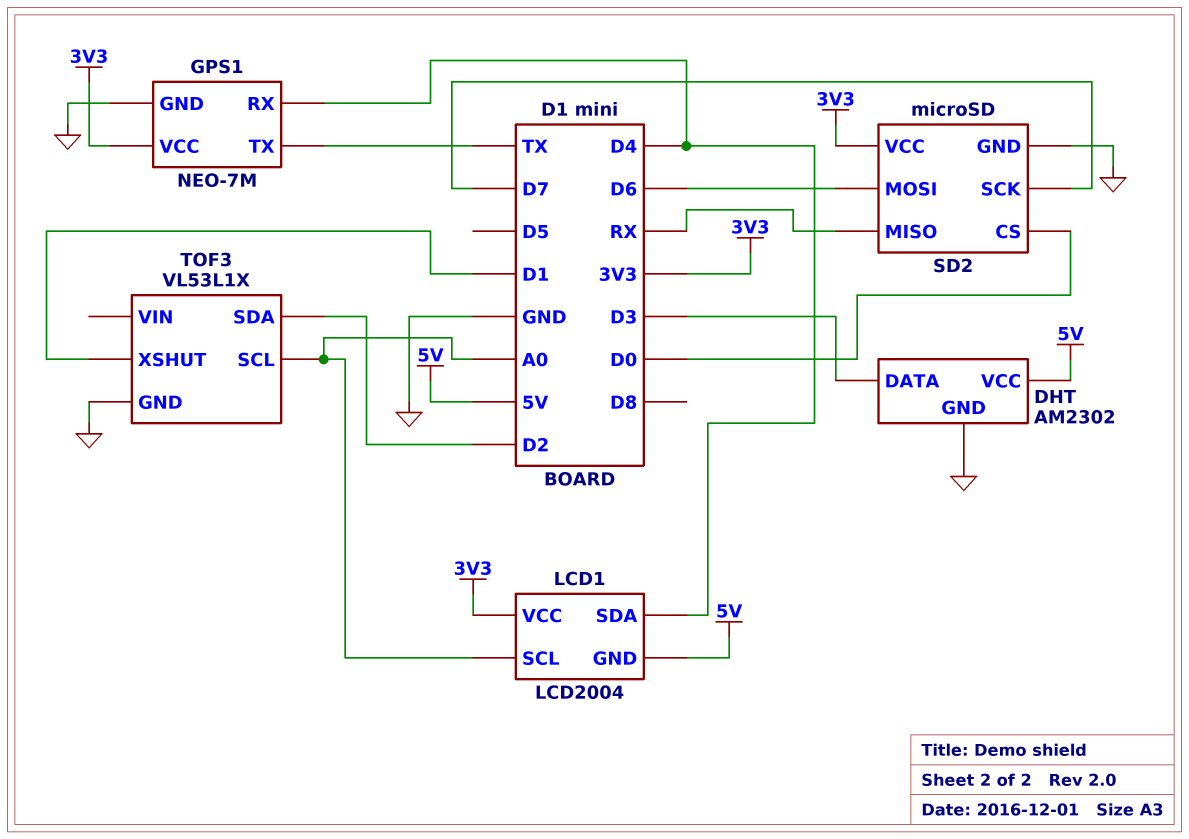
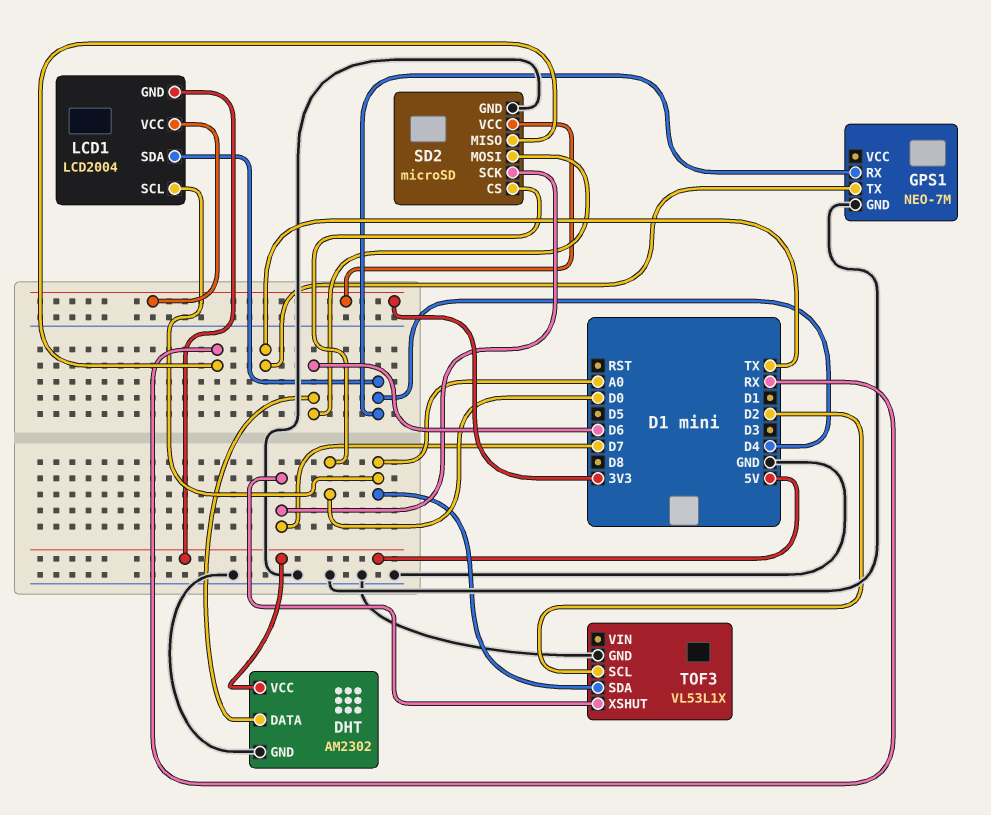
DHT pin DATA: D3 -> D6
GPS1 pin VCC: 3V3 -> none
TOF3 pin SCL: A0 -> D2
TOF3 pin SDA: D2 -> A0
TOF3 pin XSHUT: D1 -> D7

